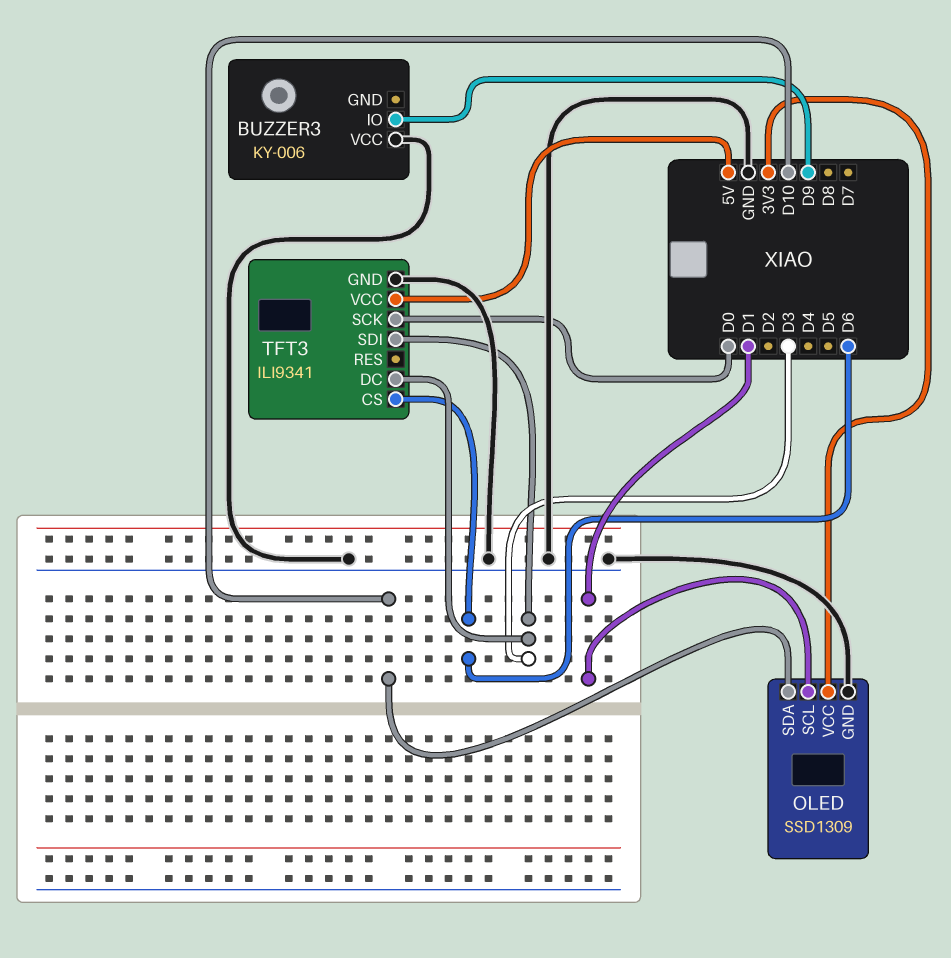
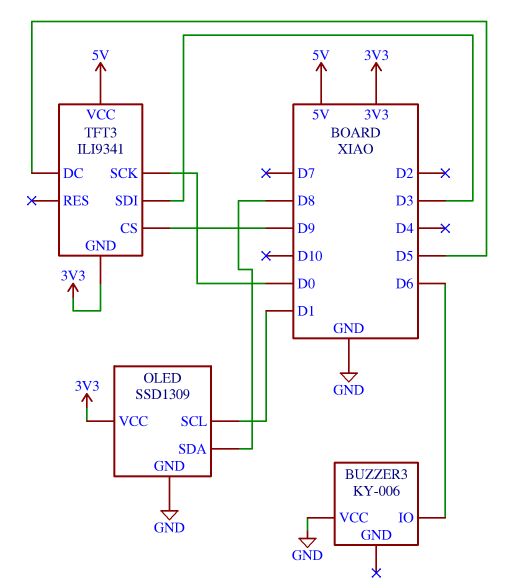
BUZZER3 pin IO: D9 -> D6
OLED pin SDA: D10 -> D8
TFT3 pin CS: D6 -> D9
TFT3 pin DC: D3 -> D5
TFT3 pin GND: GND -> 3V3

